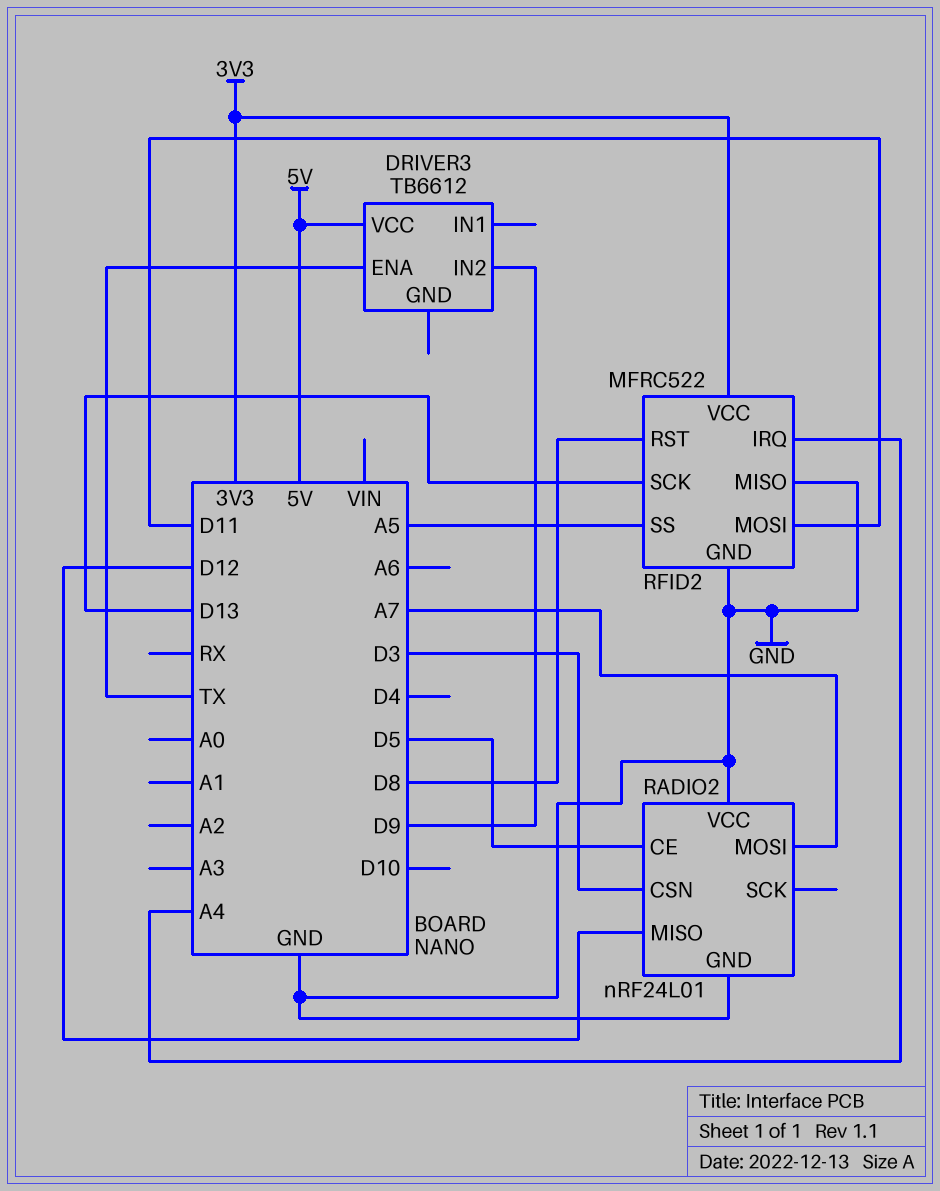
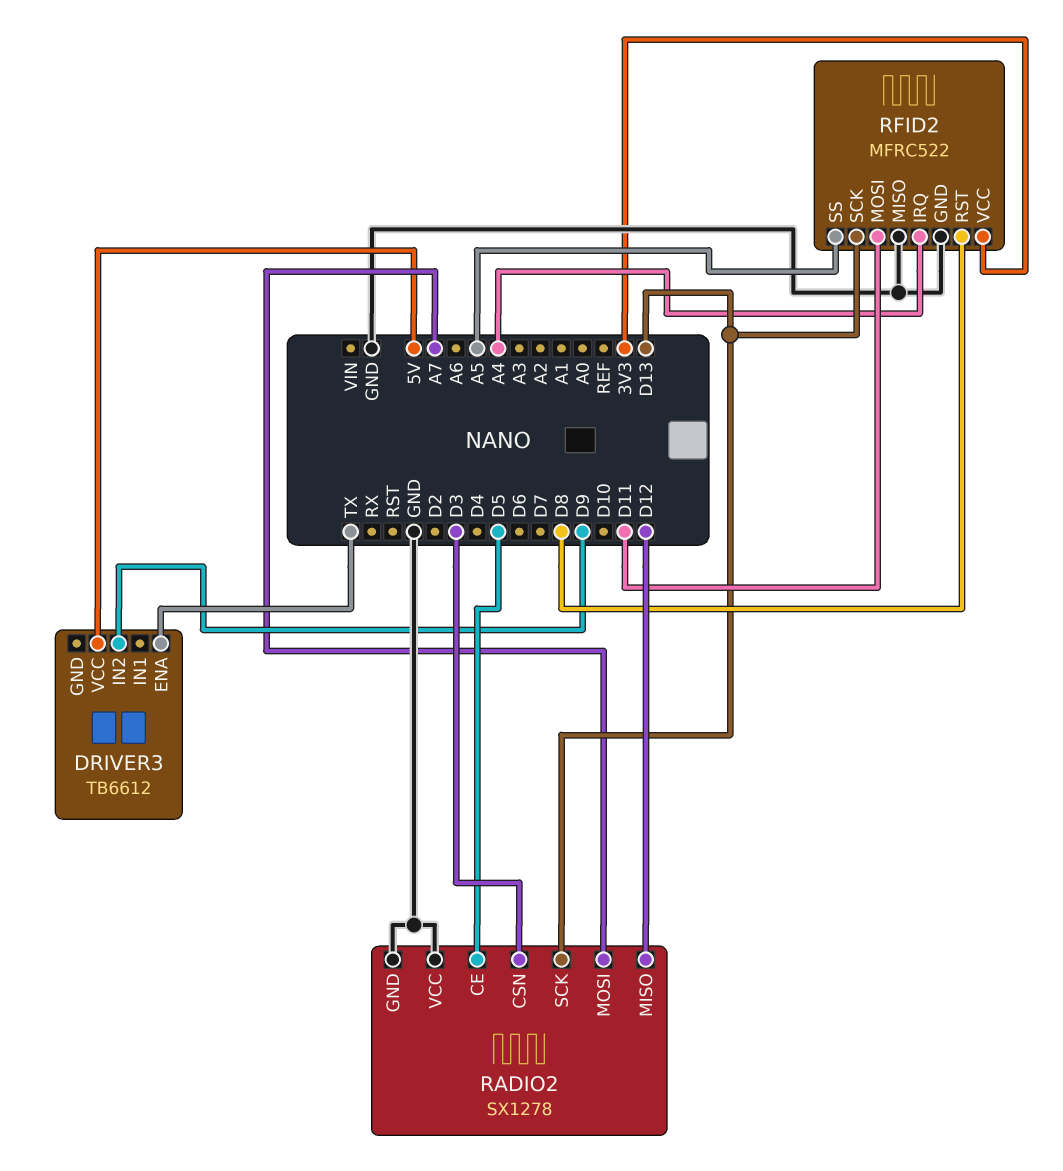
RADIO2: nRF24L01 -> SX1278
RADIO2 pin SCK: none -> D13

